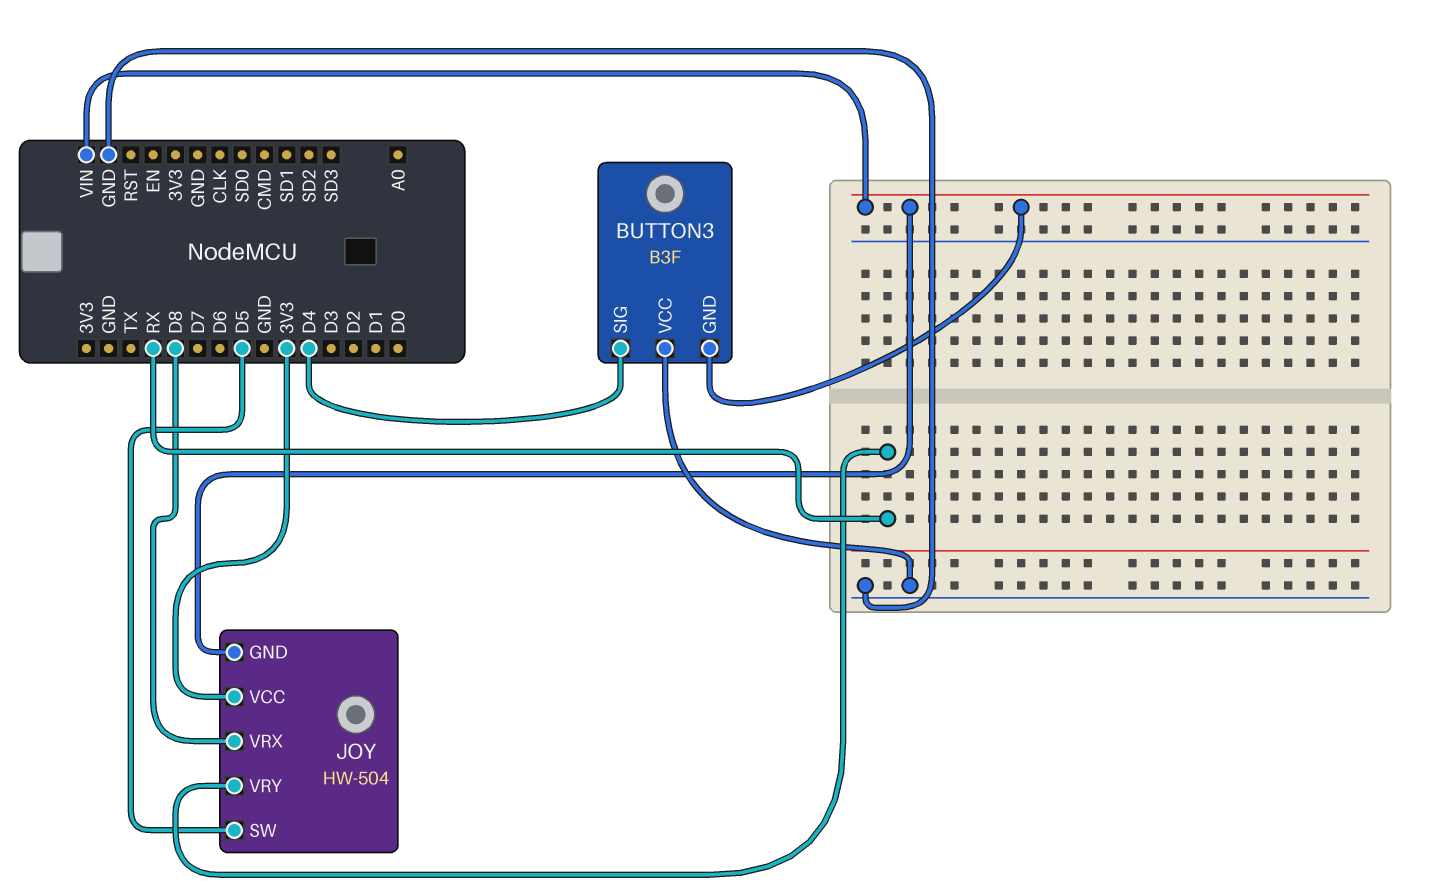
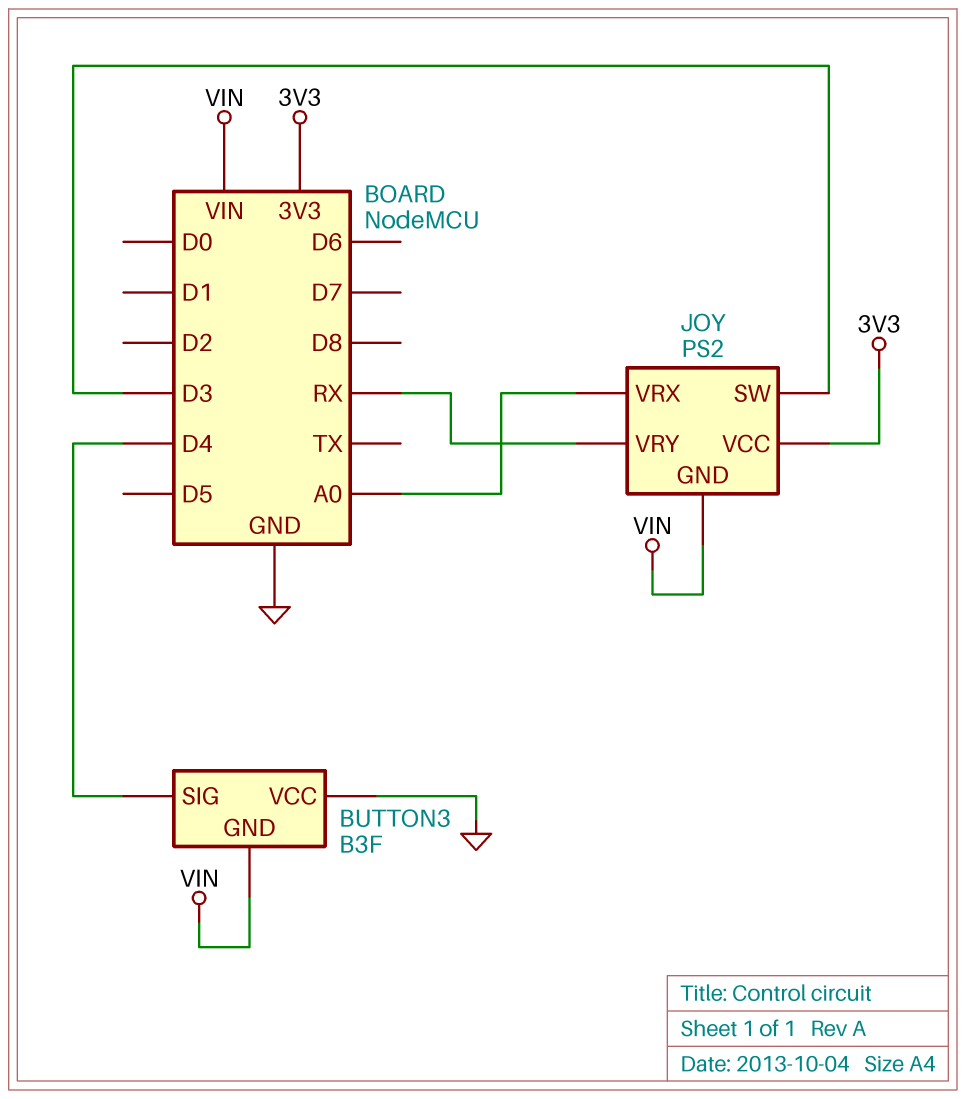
JOY: HW-504 -> PS2
JOY pin SW: D5 -> D3
JOY pin VRX: D8 -> A0

